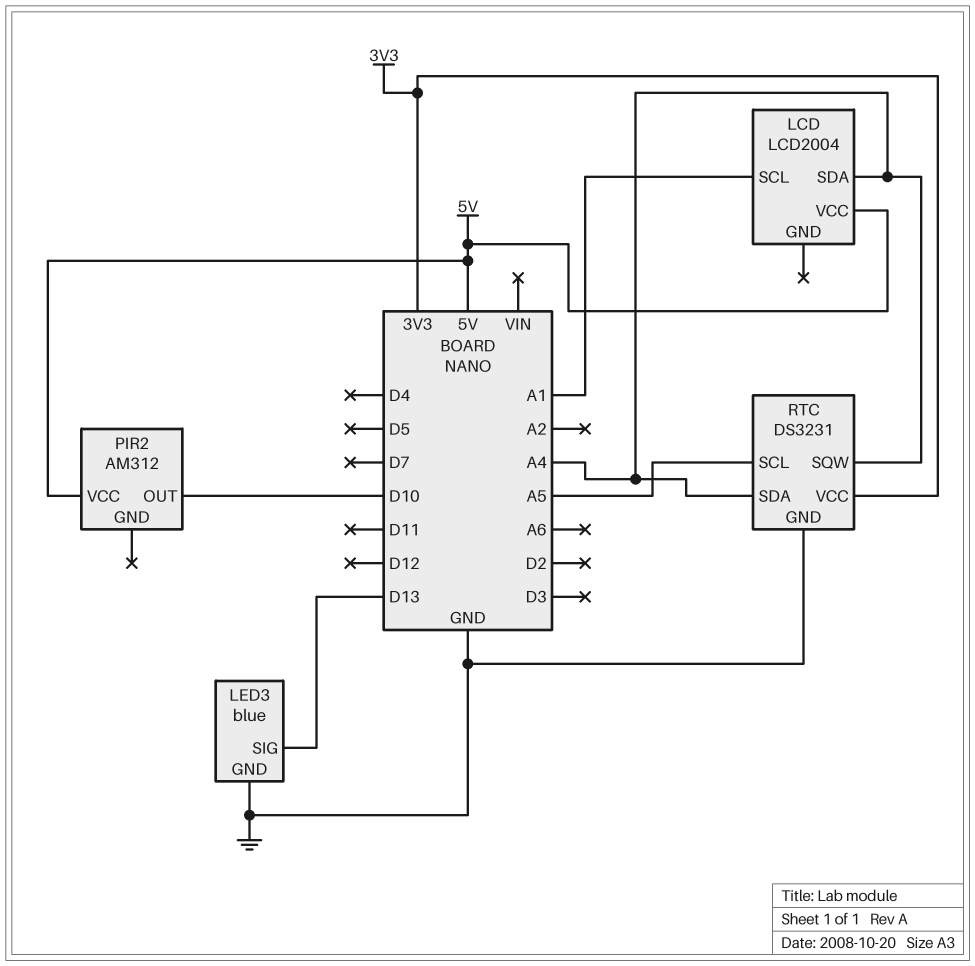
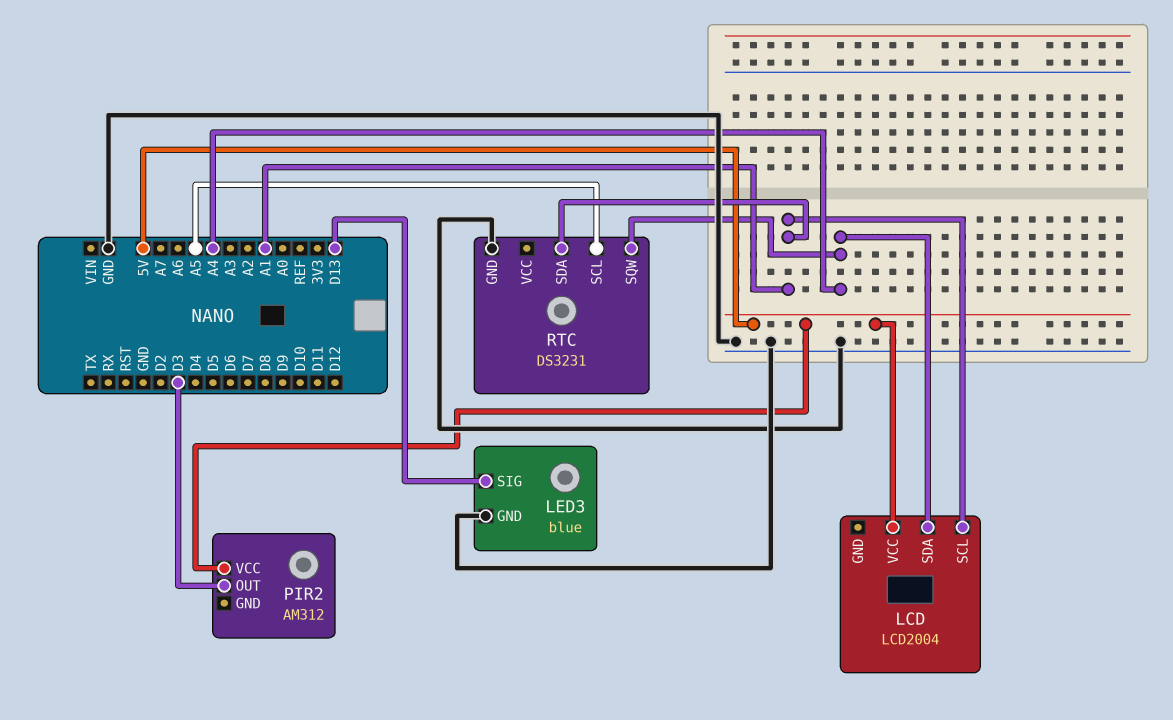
PIR2 pin OUT: D10 -> D3
RTC pin SDA: A4 -> A1
RTC pin VCC: 3V3 -> none

